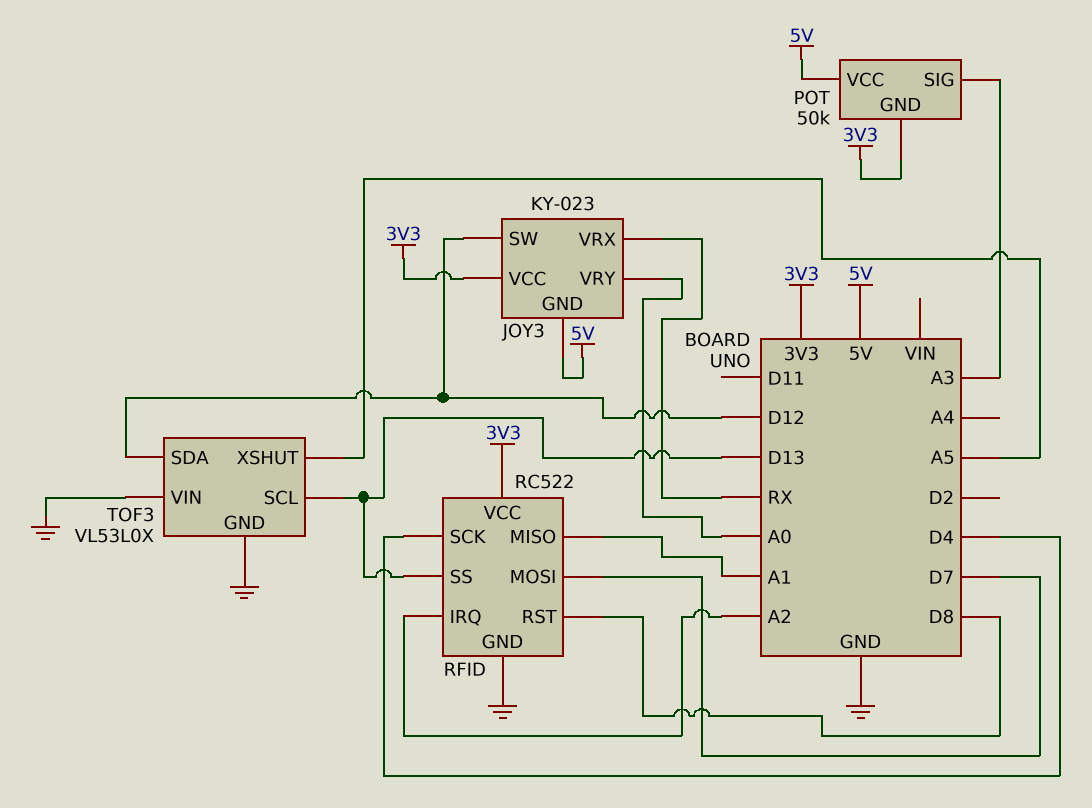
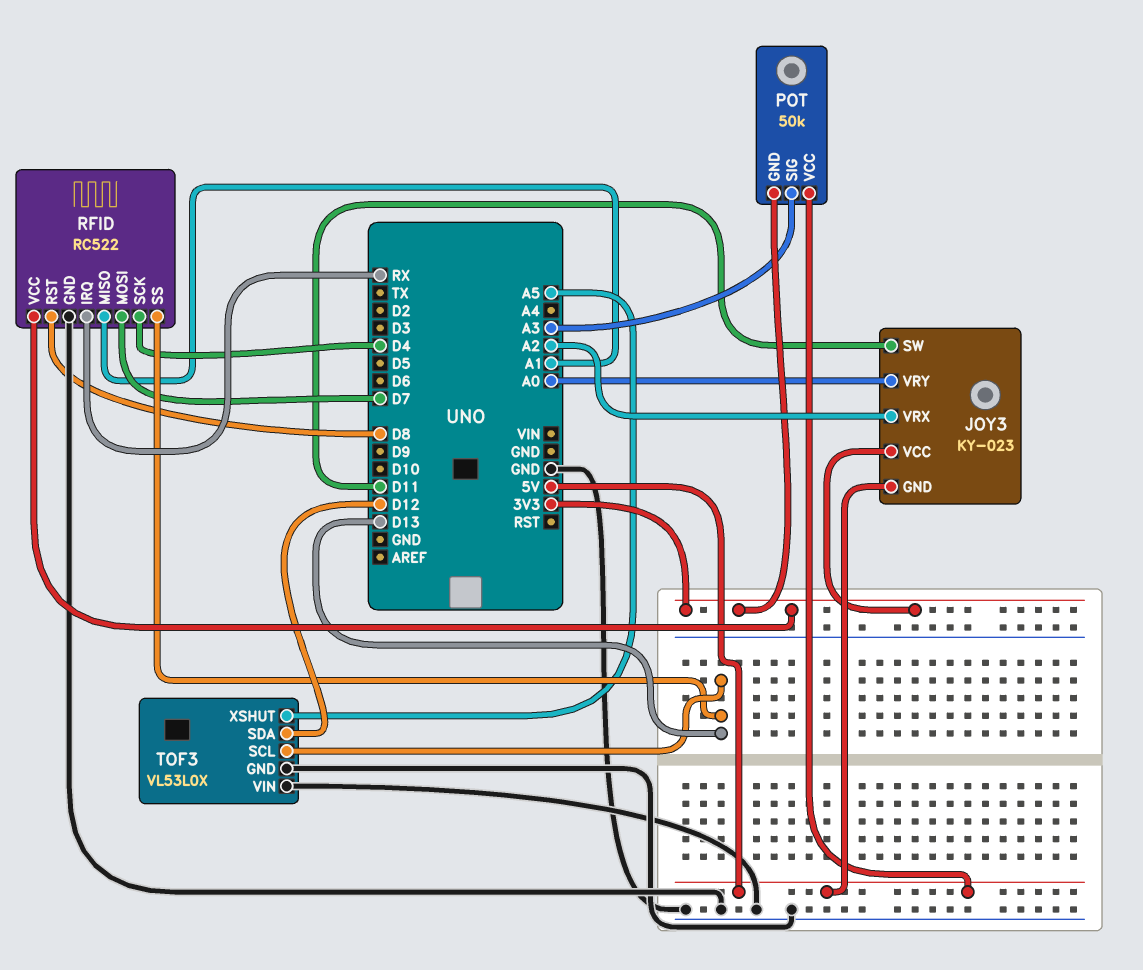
JOY3 pin SW: D12 -> D11
JOY3 pin VRX: RX -> A2
RFID pin IRQ: A2 -> RX

